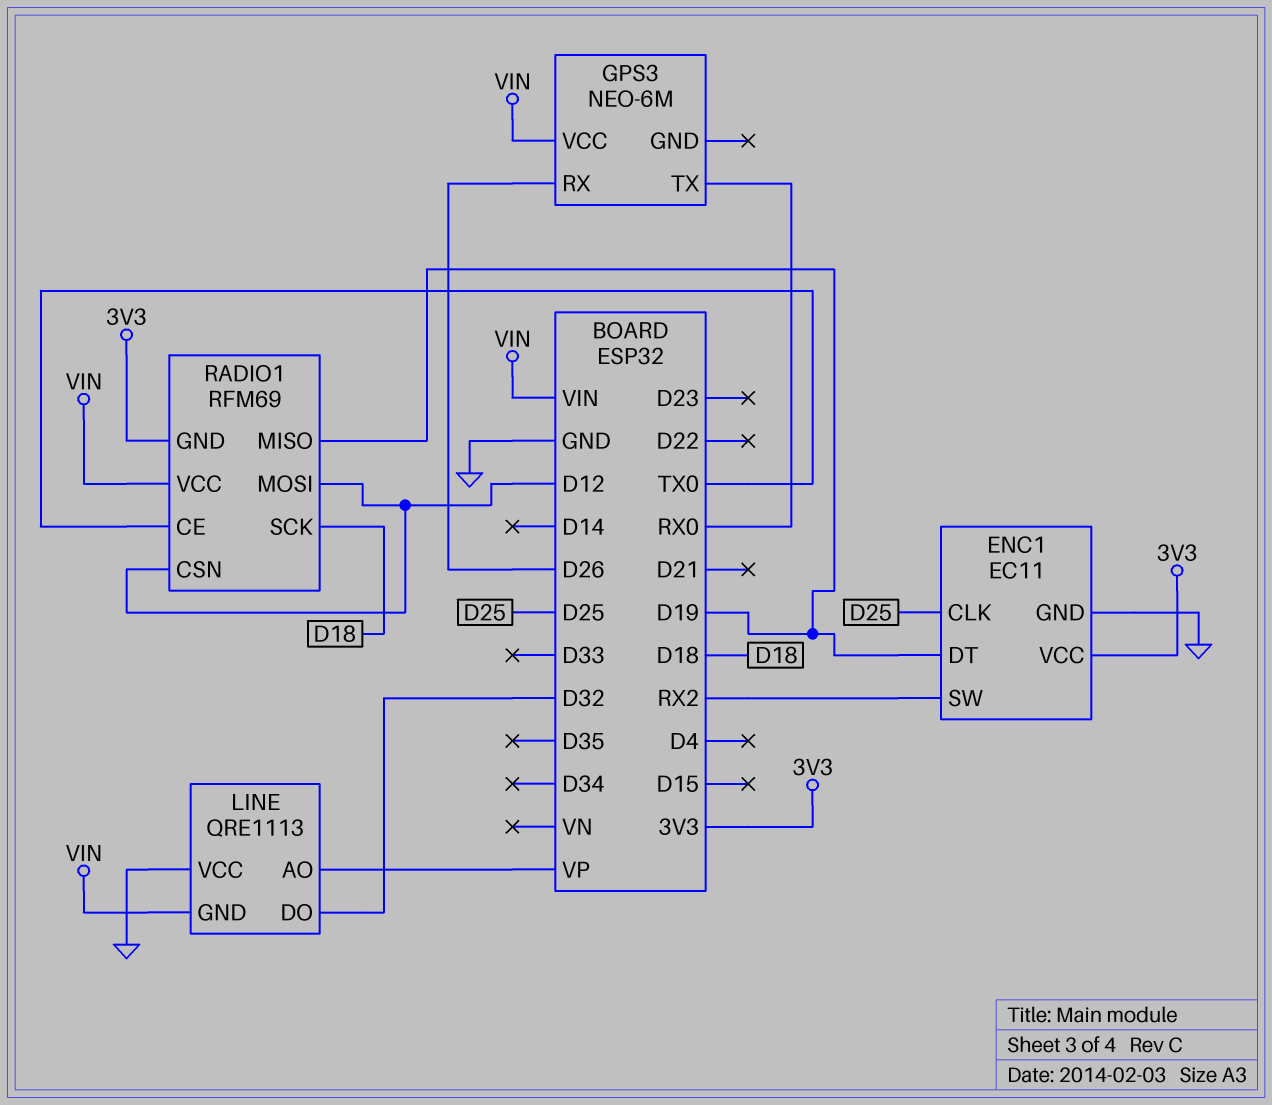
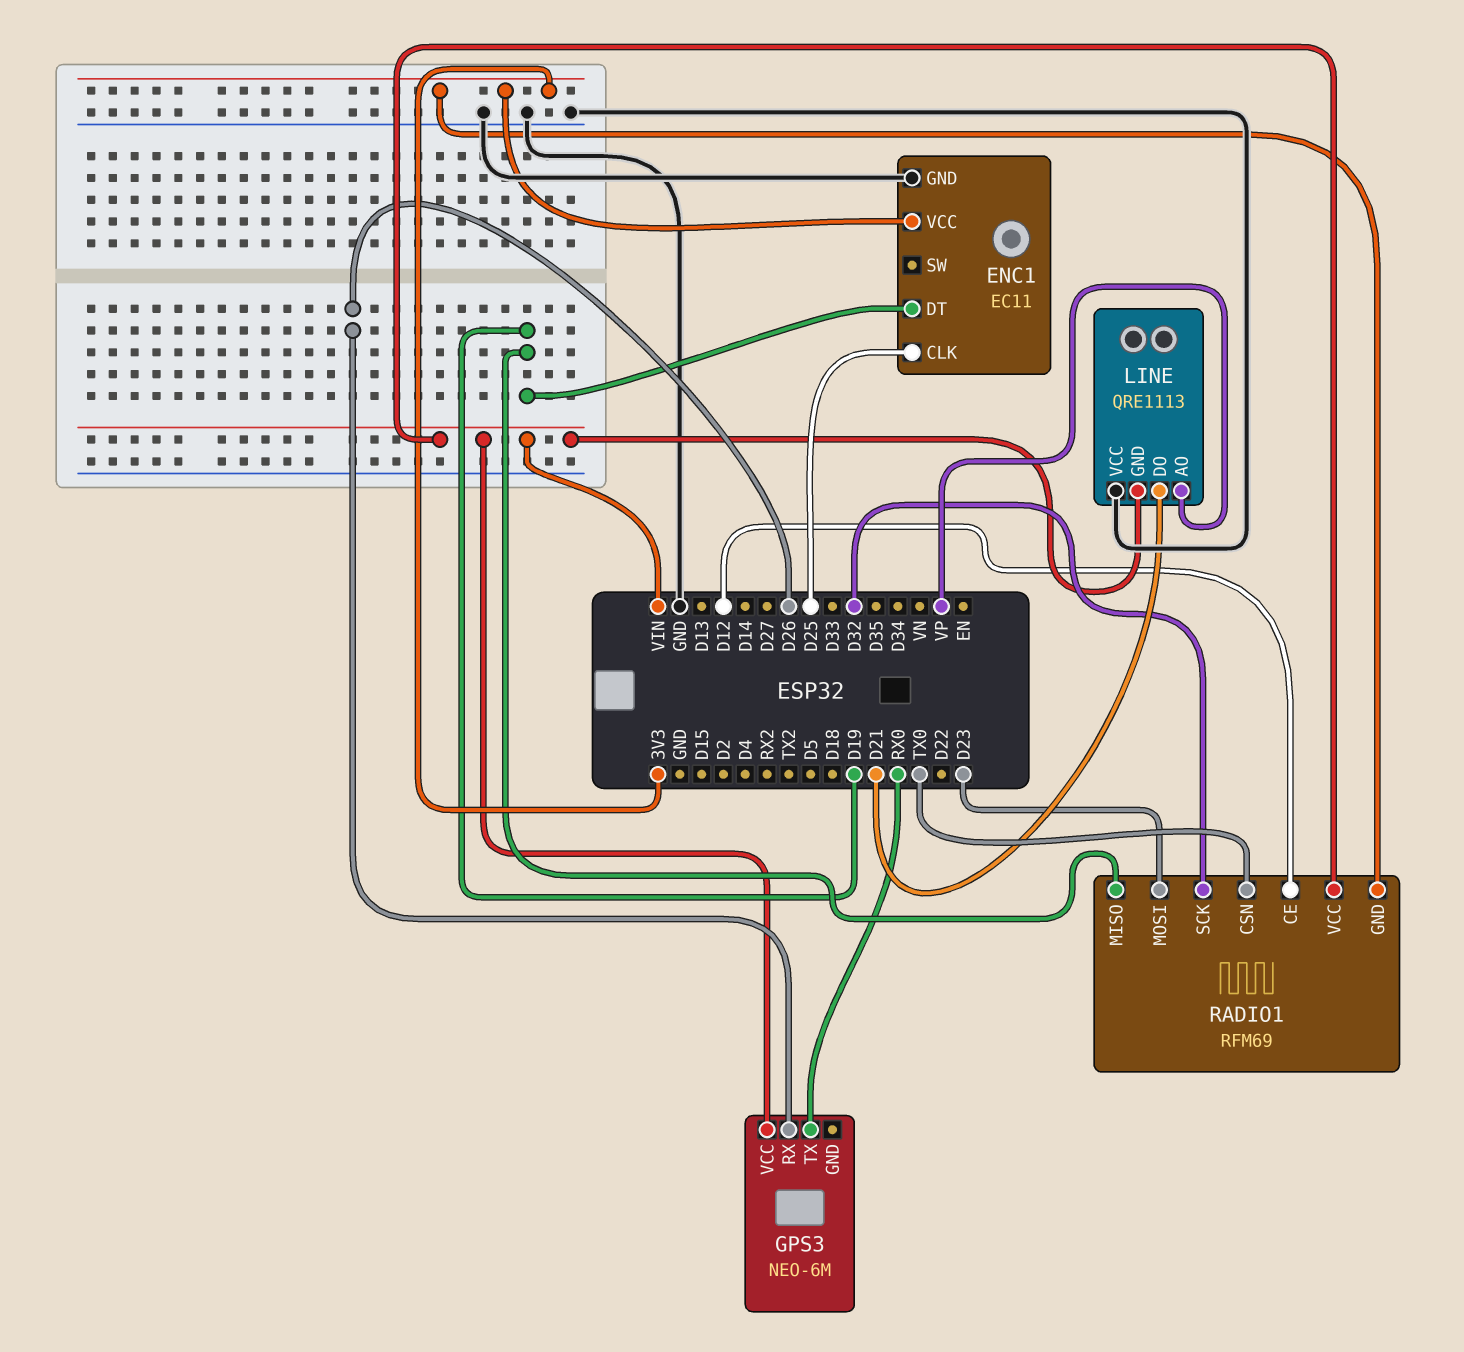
ENC1 pin SW: RX2 -> none
LINE pin DO: D32 -> D21
RADIO1 pin CE: TX0 -> D12
RADIO1 pin CSN: D12 -> TX0
RADIO1 pin MOSI: D12 -> D23
RADIO1 pin SCK: D18 -> D32

